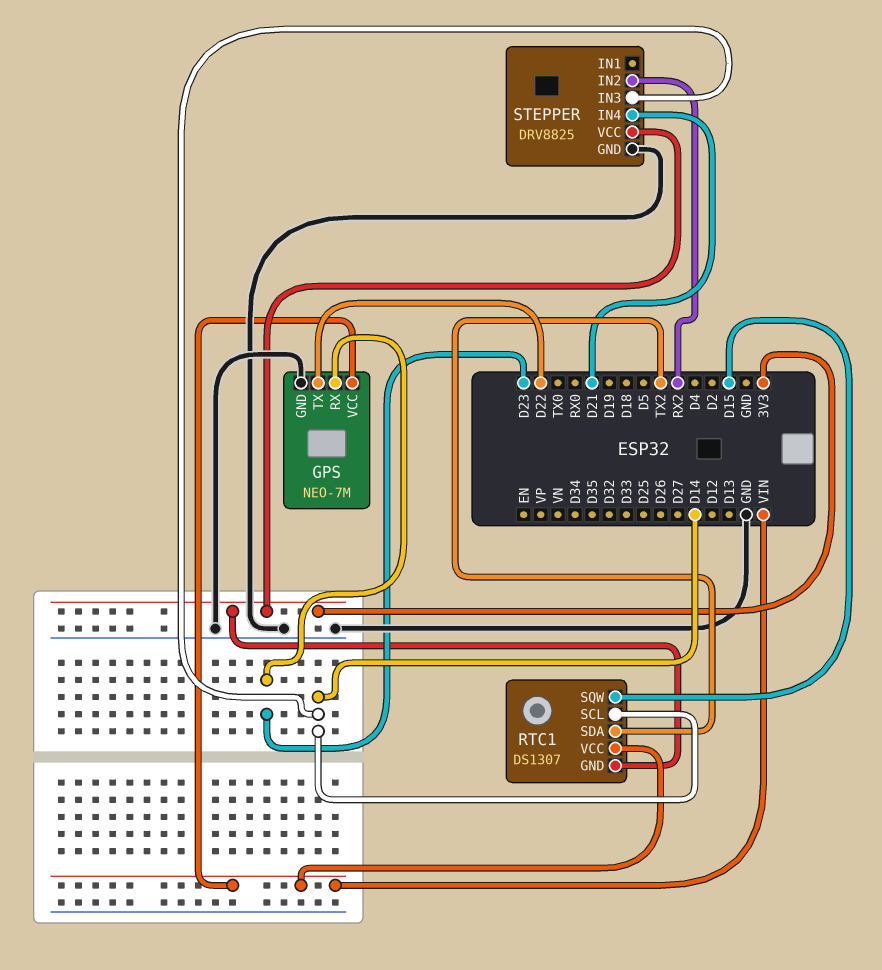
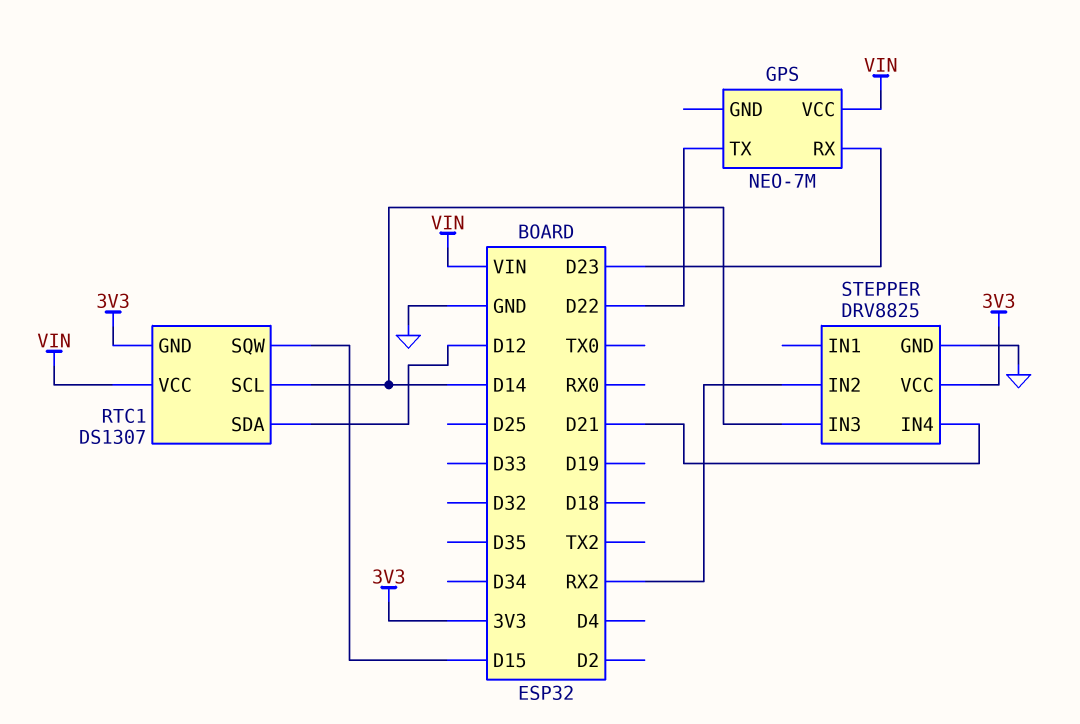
GPS pin GND: GND -> none
RTC1 pin SDA: TX2 -> D12

